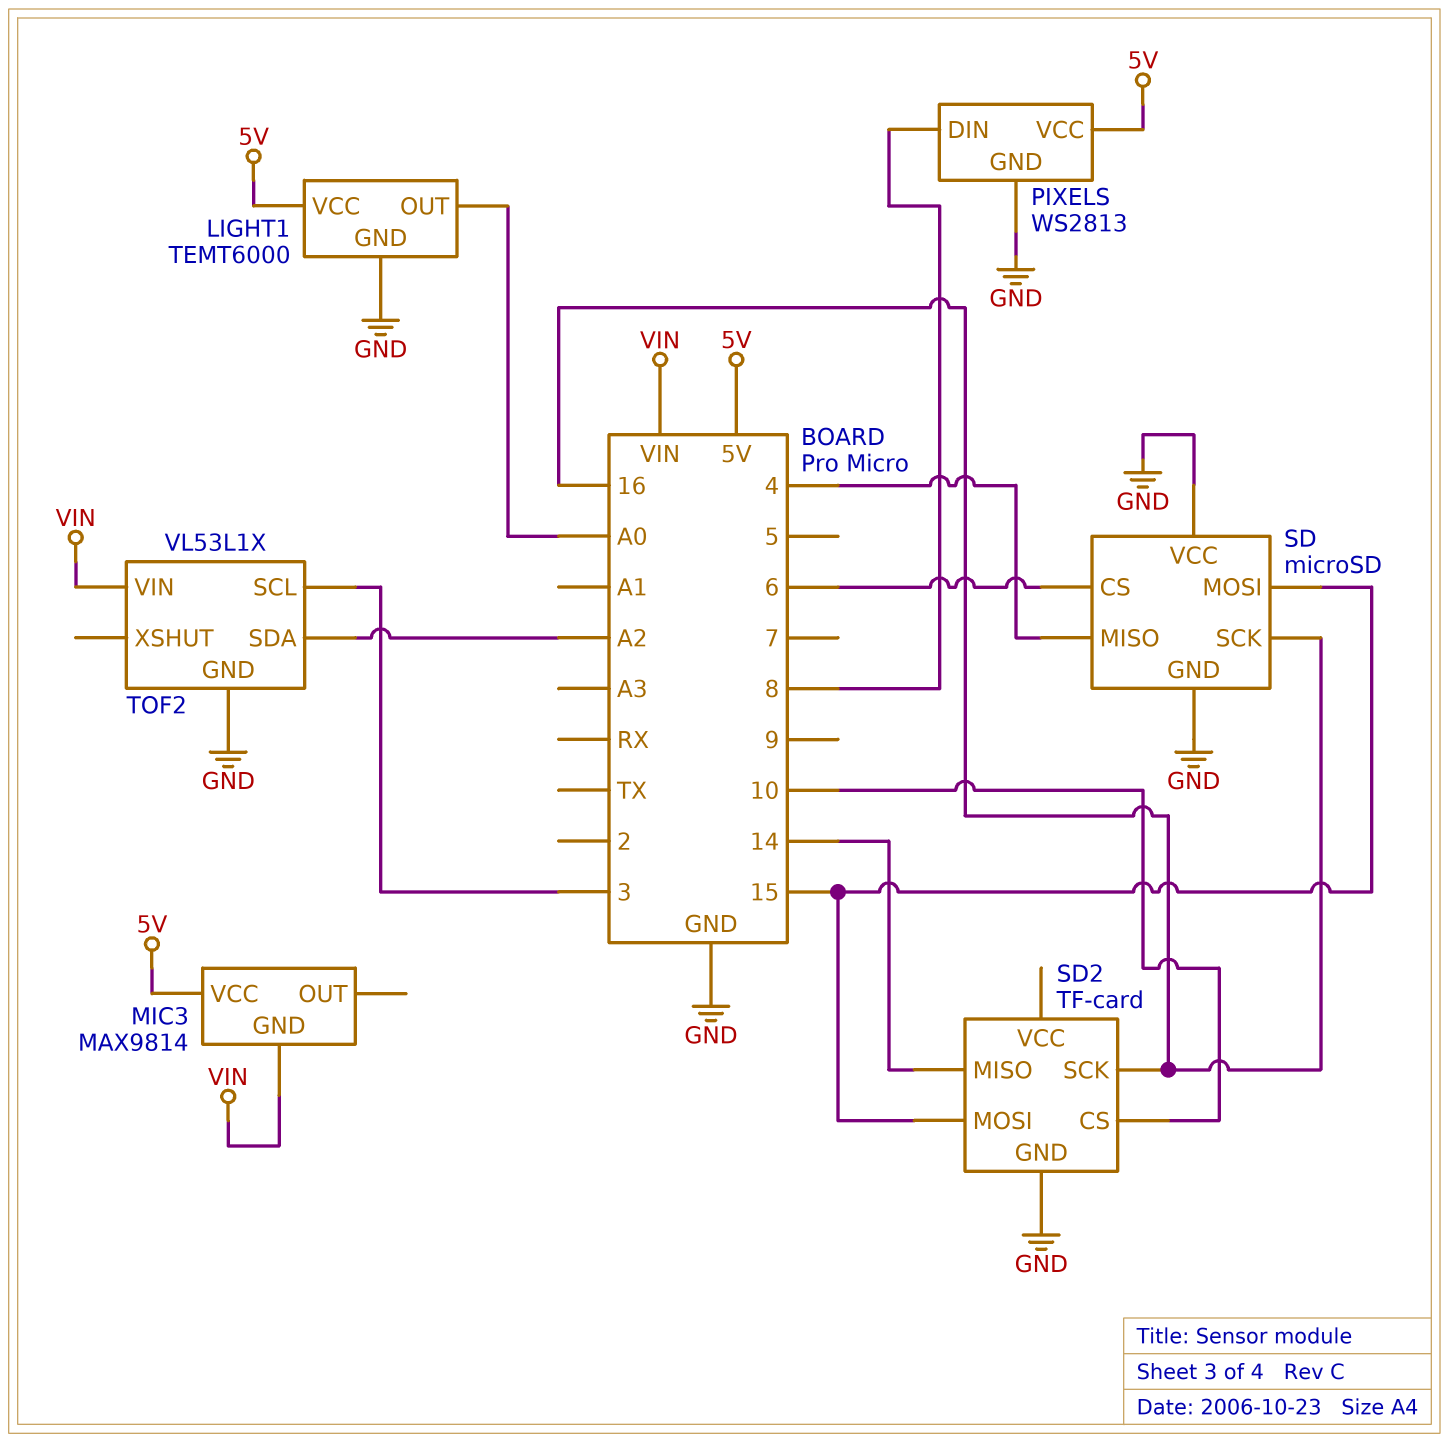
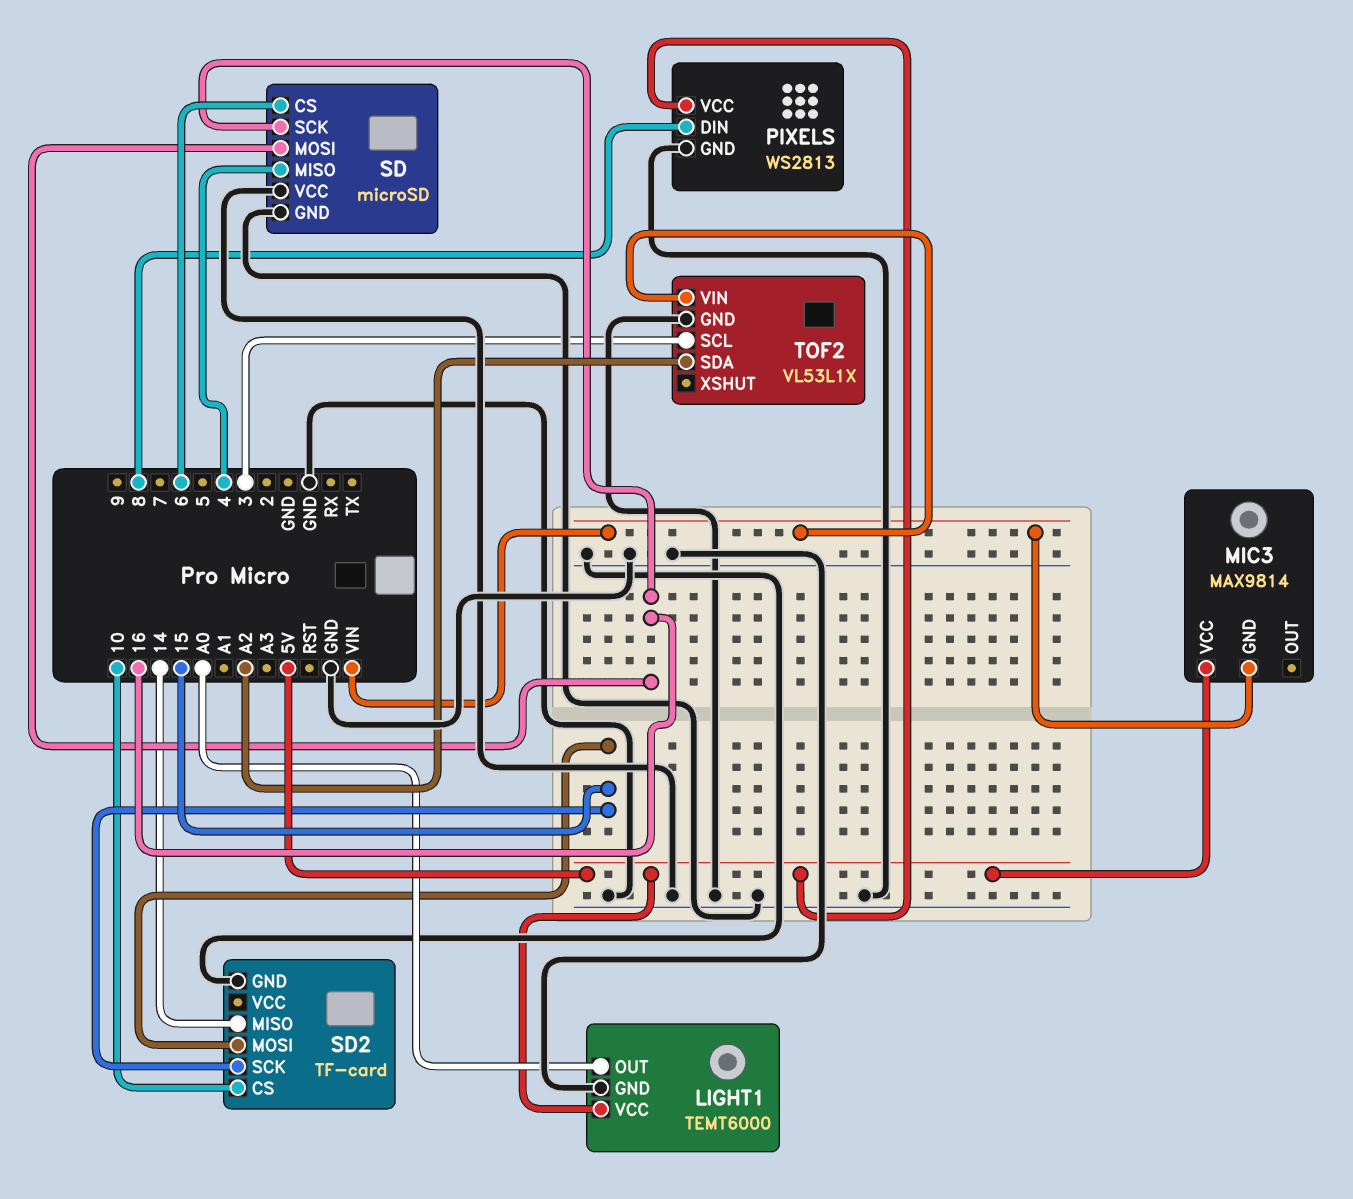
SD pin MOSI: 15 -> 16
SD2 pin SCK: 16 -> 15

